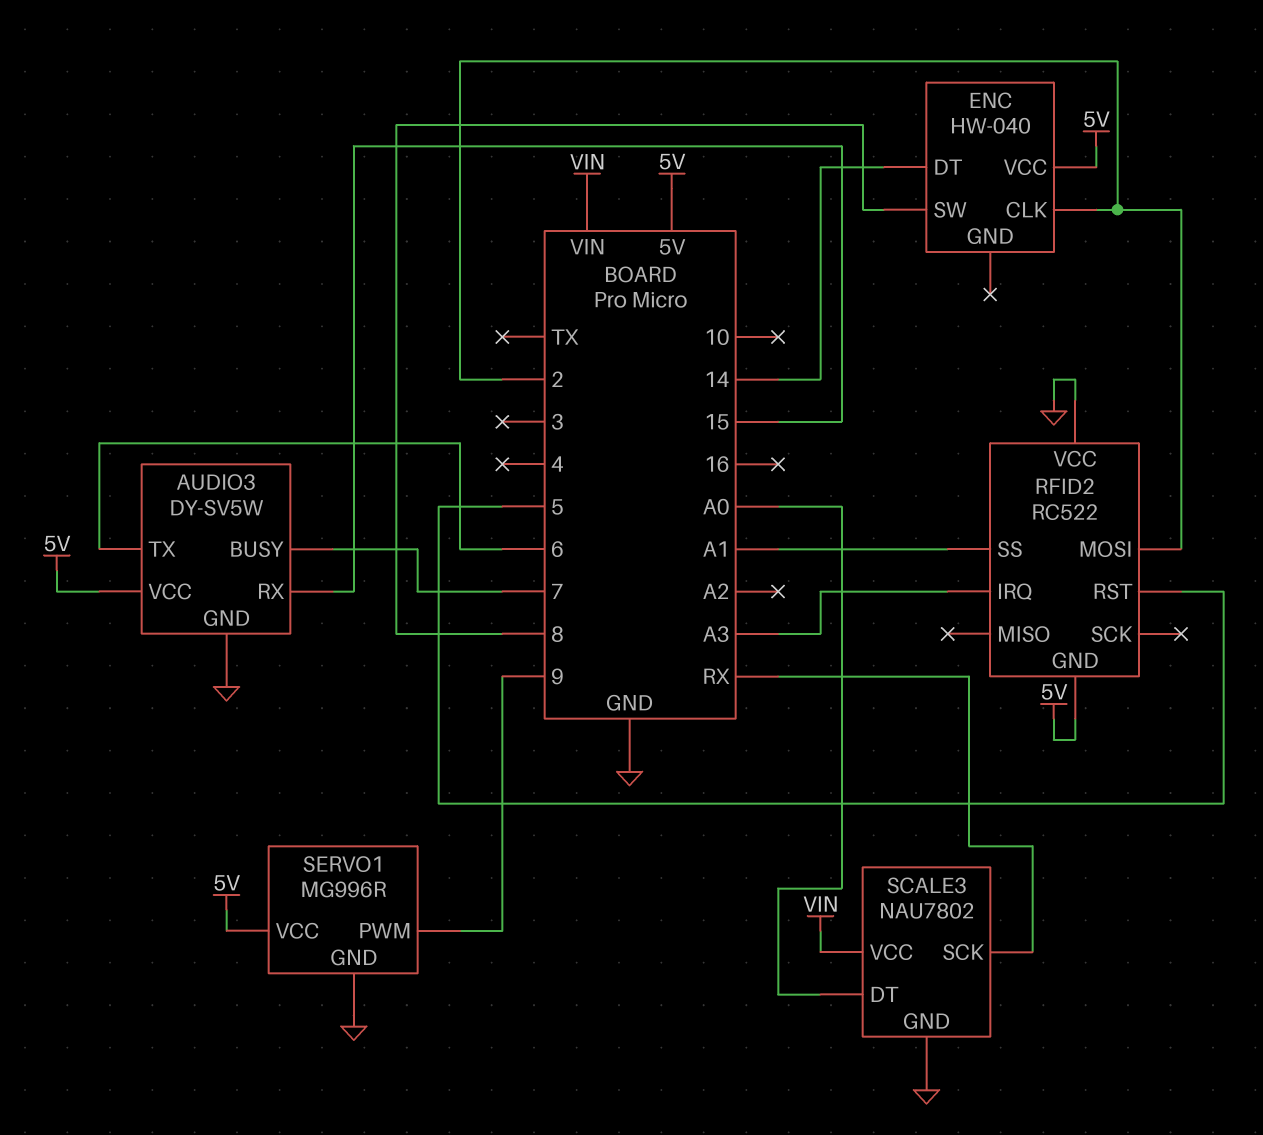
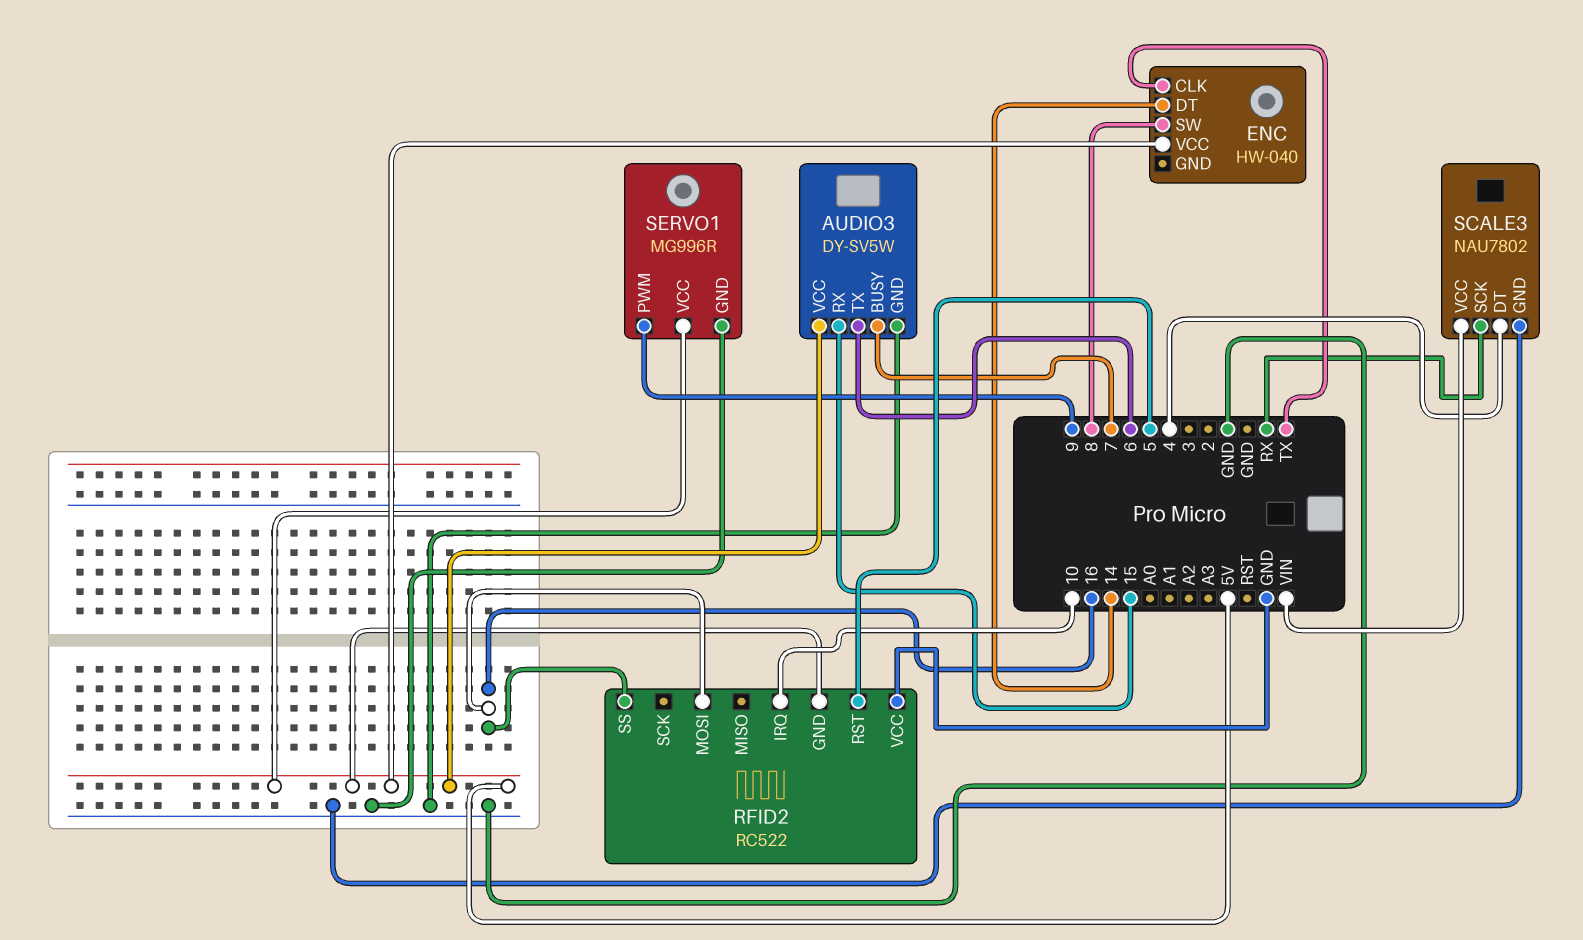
ENC pin CLK: 2 -> TX
RFID2 pin IRQ: A3 -> 10
RFID2 pin MOSI: 2 -> 16
RFID2 pin SS: A1 -> 16
SCALE3 pin DT: A0 -> 4

